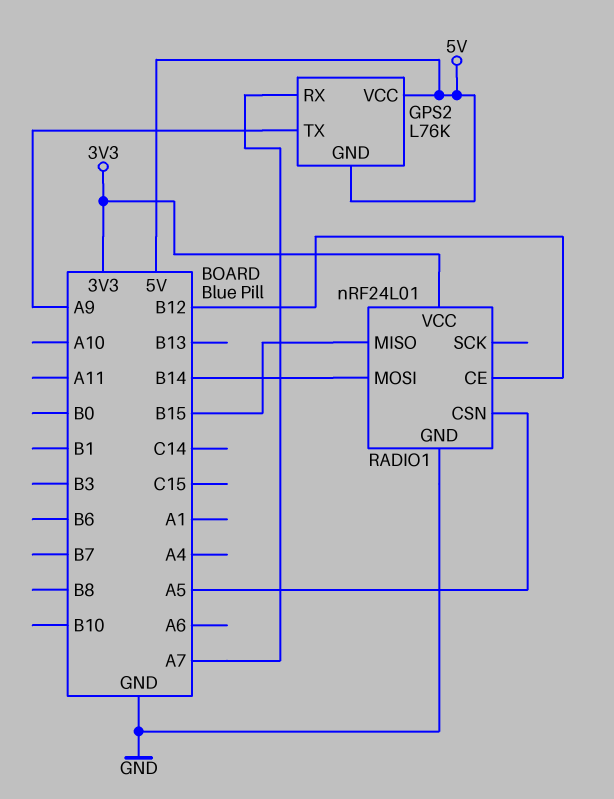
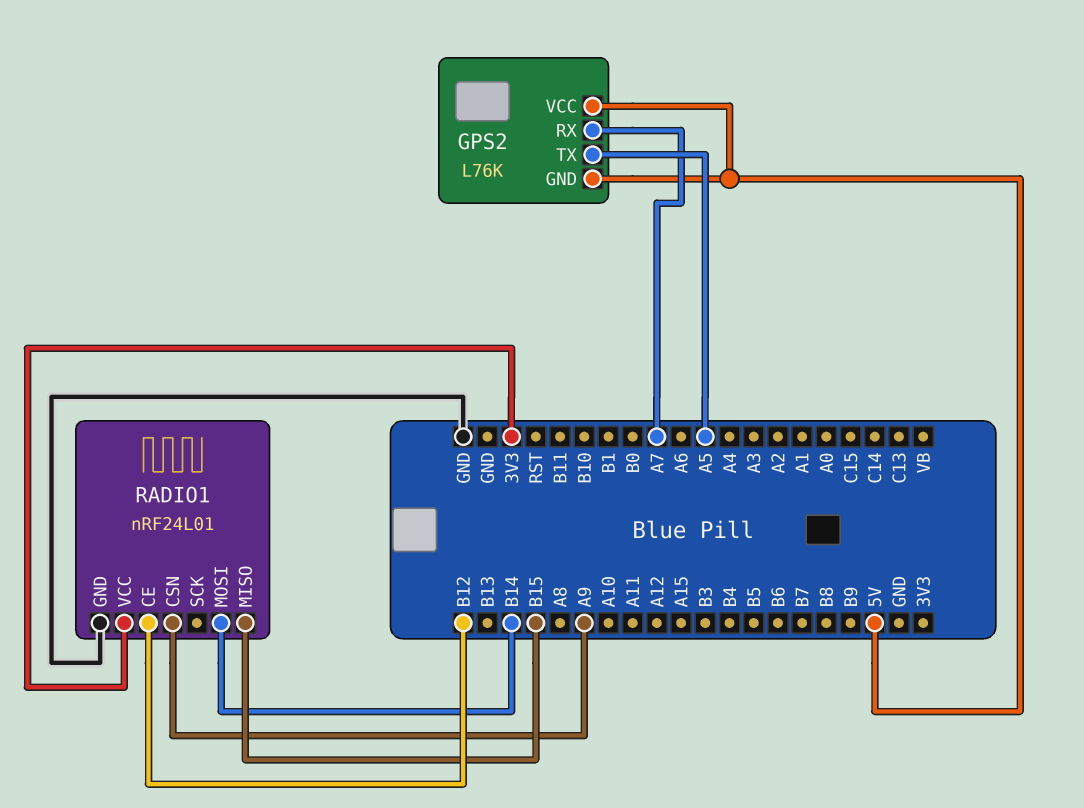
GPS2 pin TX: A9 -> A5
RADIO1 pin CSN: A5 -> A9

